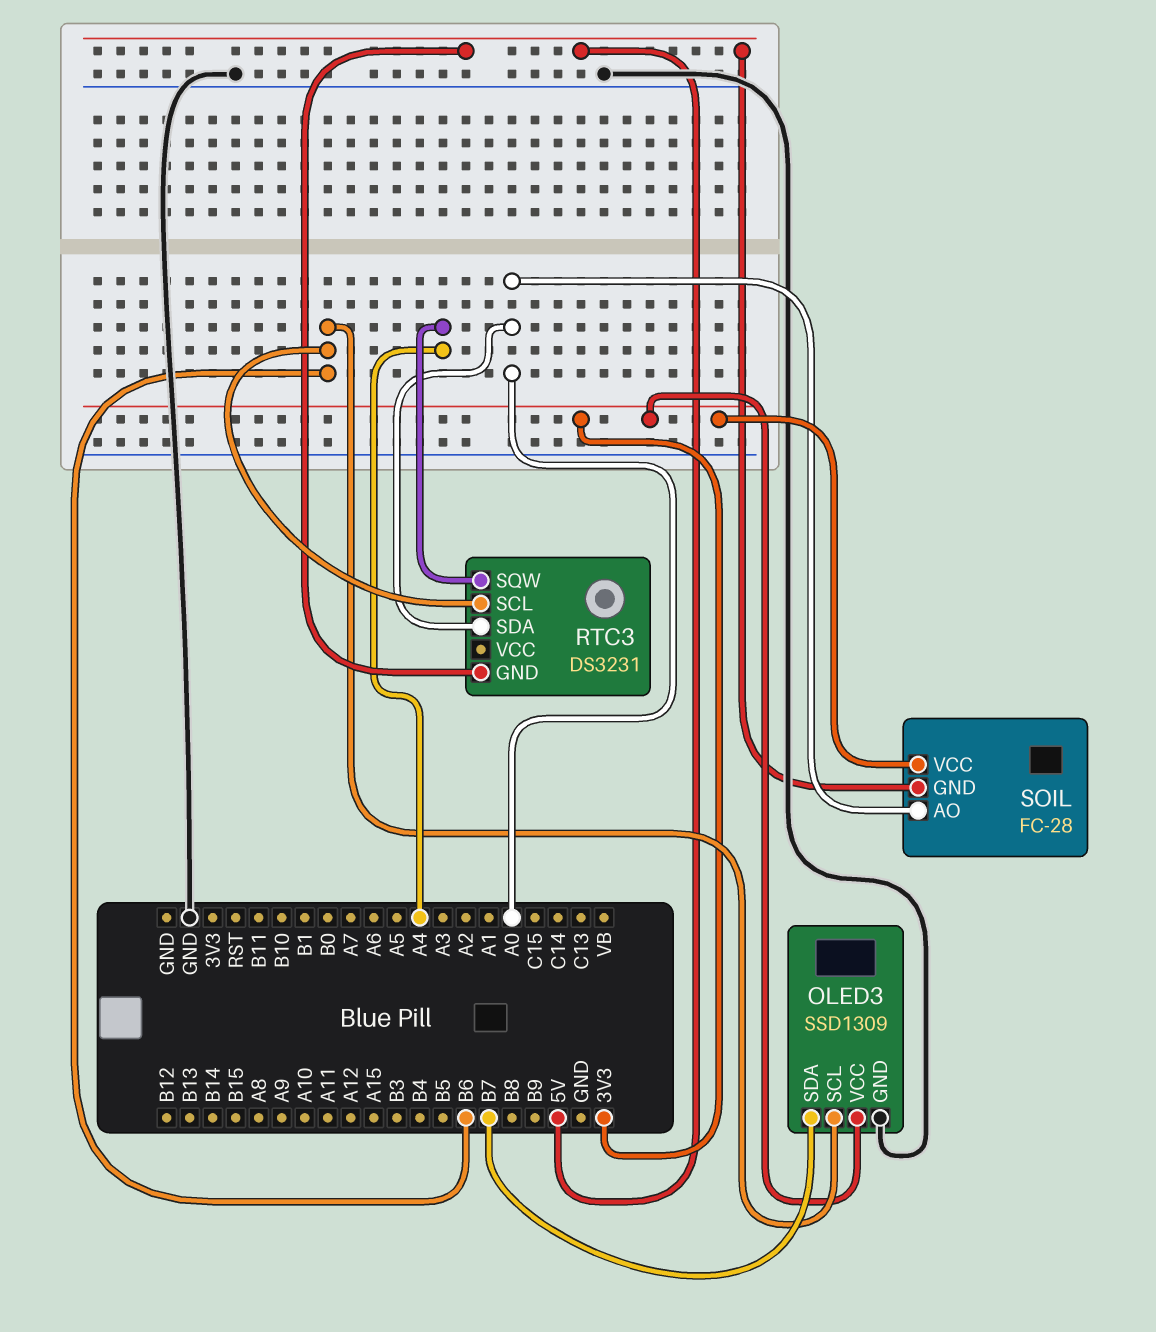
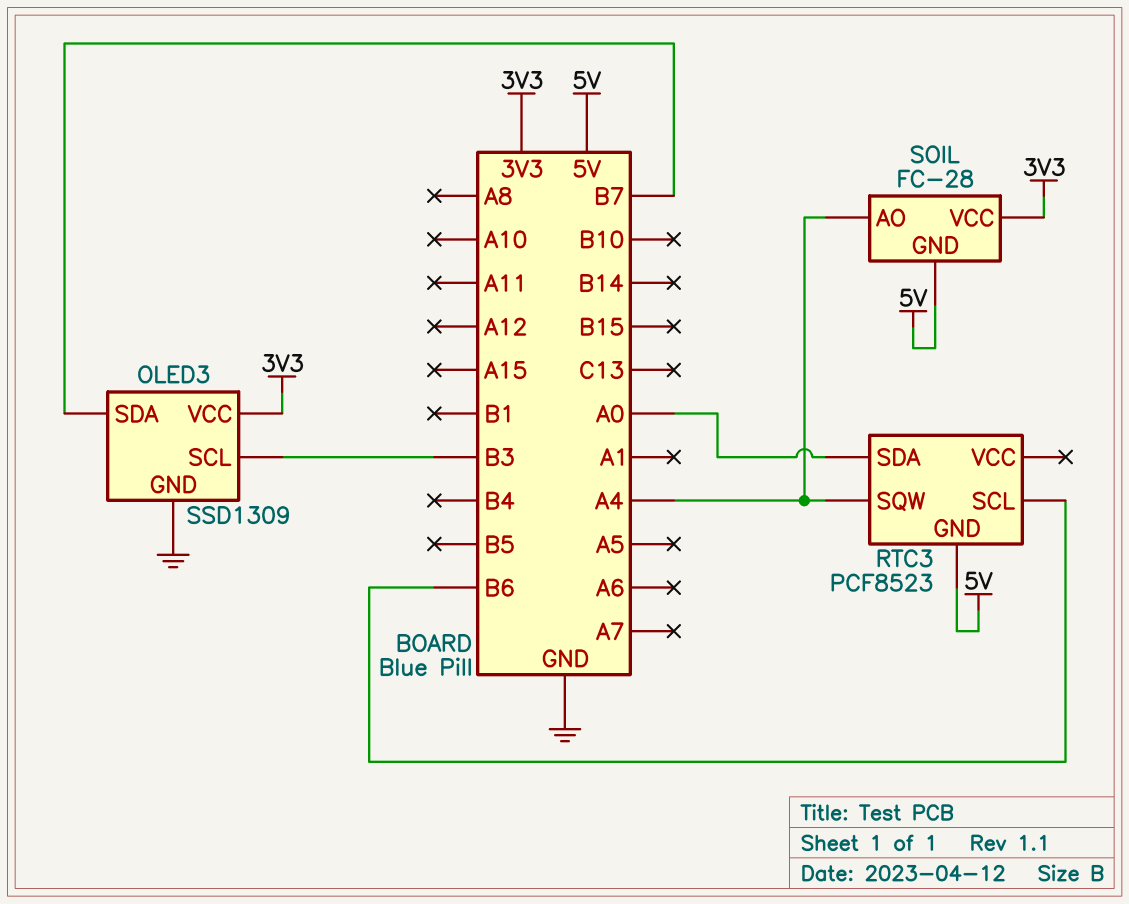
OLED3 pin SCL: B6 -> B3
RTC3: DS3231 -> PCF8523
SOIL pin AO: A0 -> A4

